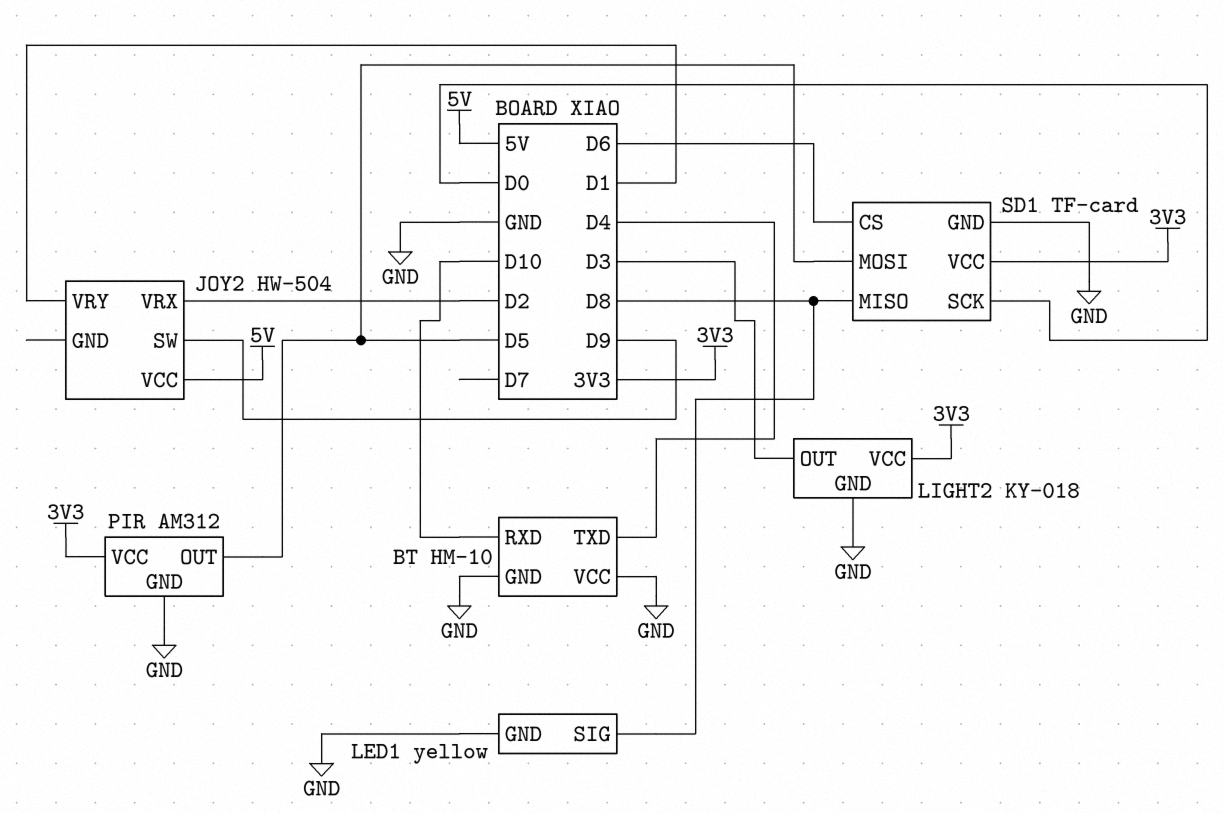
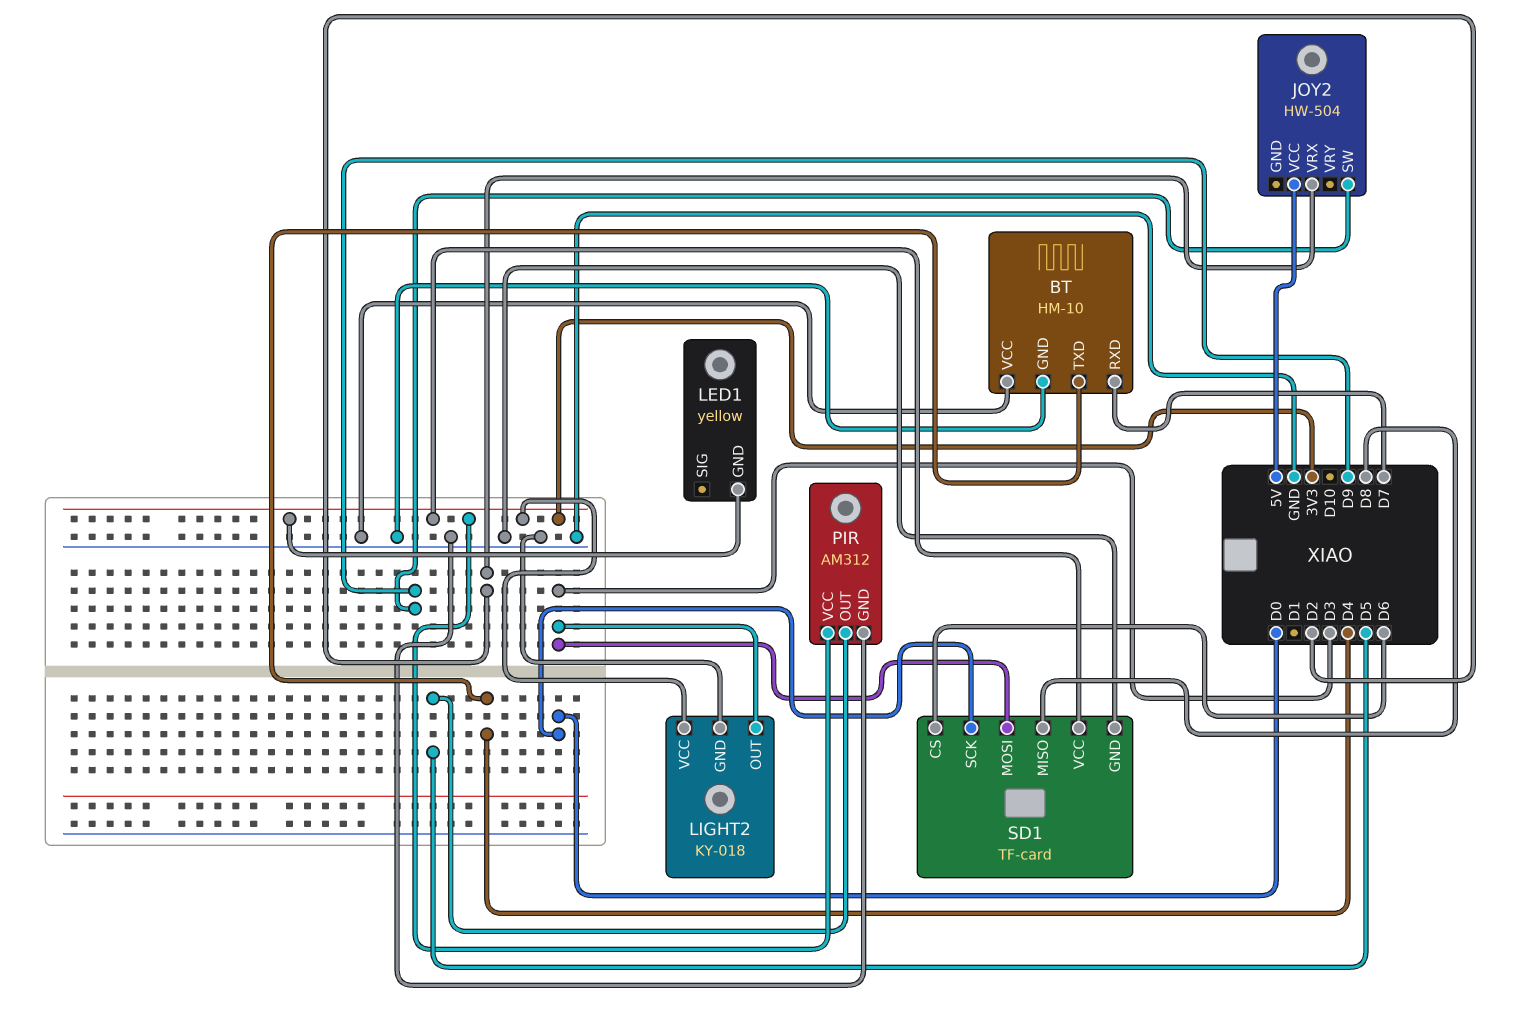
BT pin RXD: D10 -> D7
JOY2 pin VRY: D1 -> none
LED1 pin GND: GND -> 3V3
LED1 pin SIG: D8 -> none
SD1 pin MOSI: D5 -> D3

